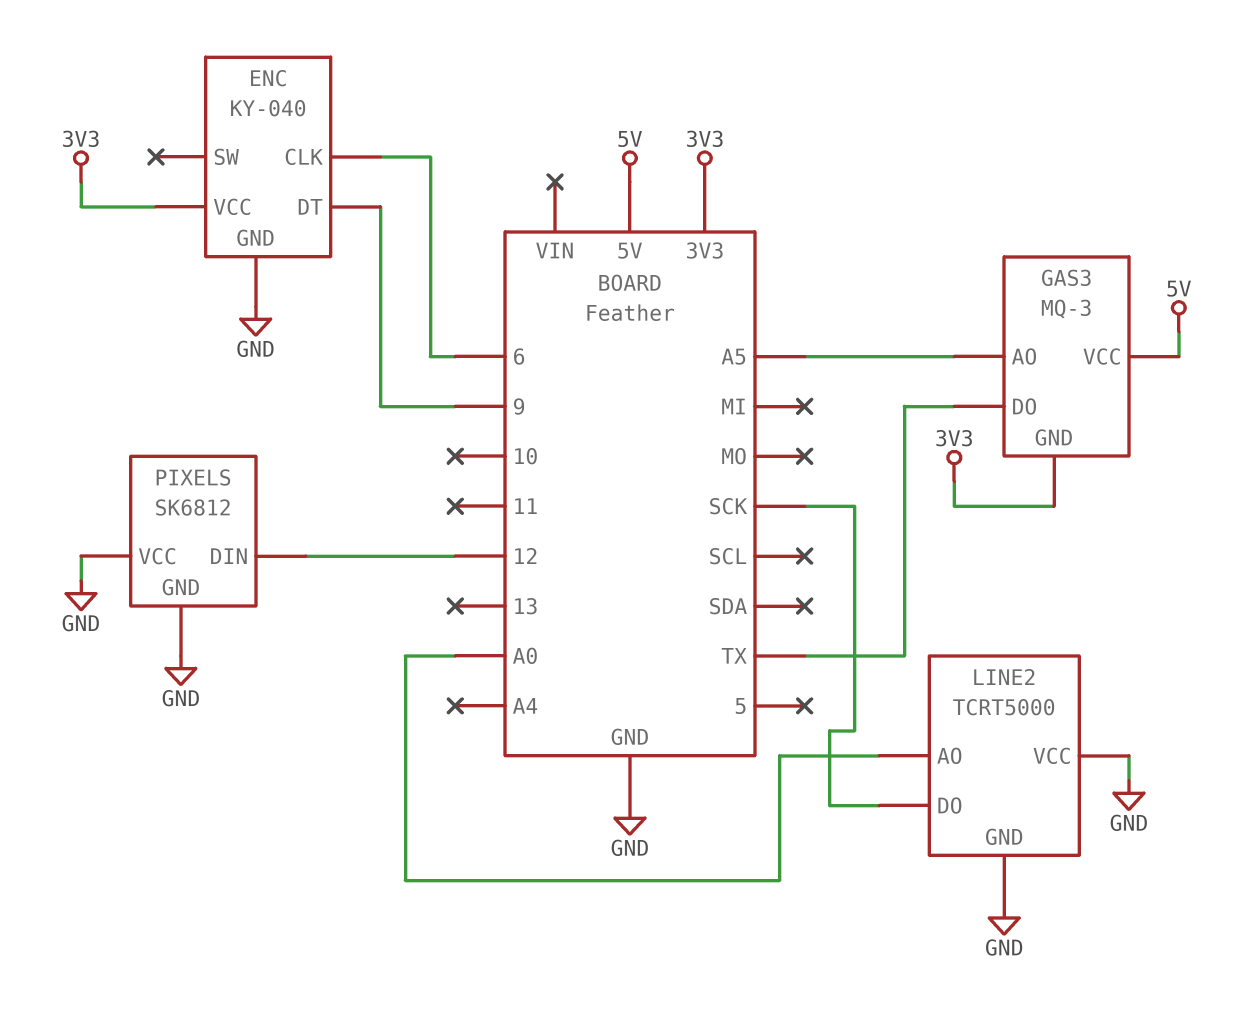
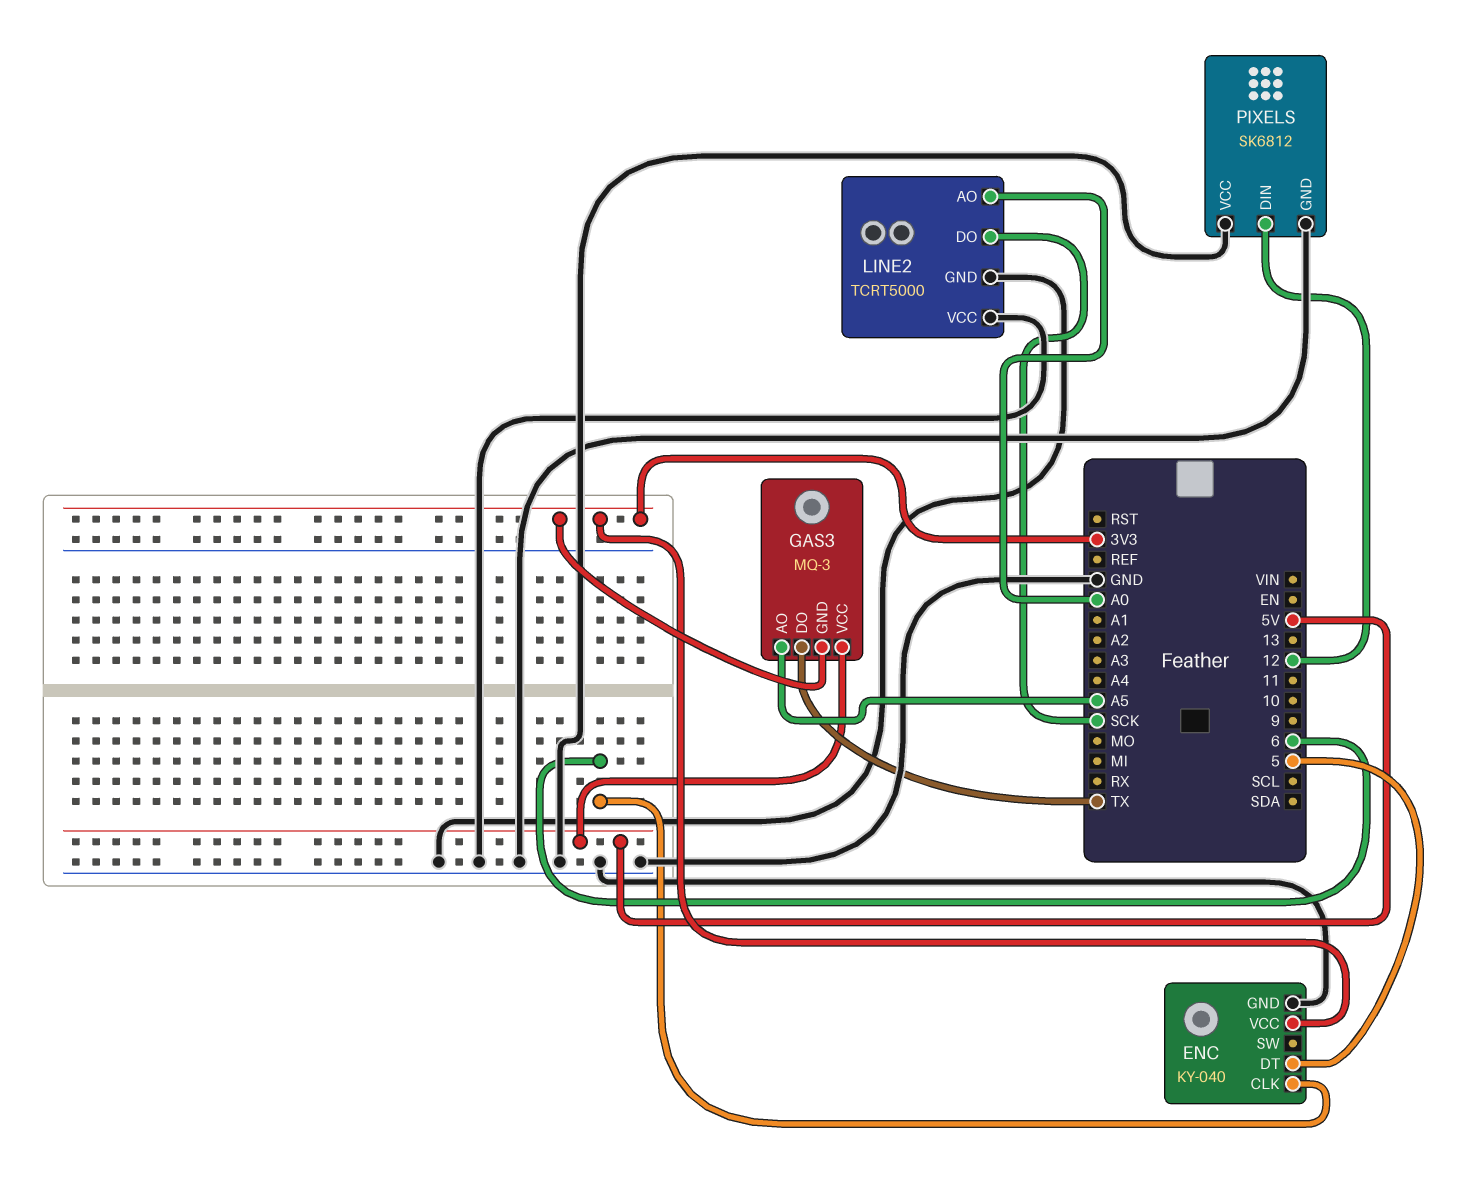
ENC pin DT: 9 -> 5

